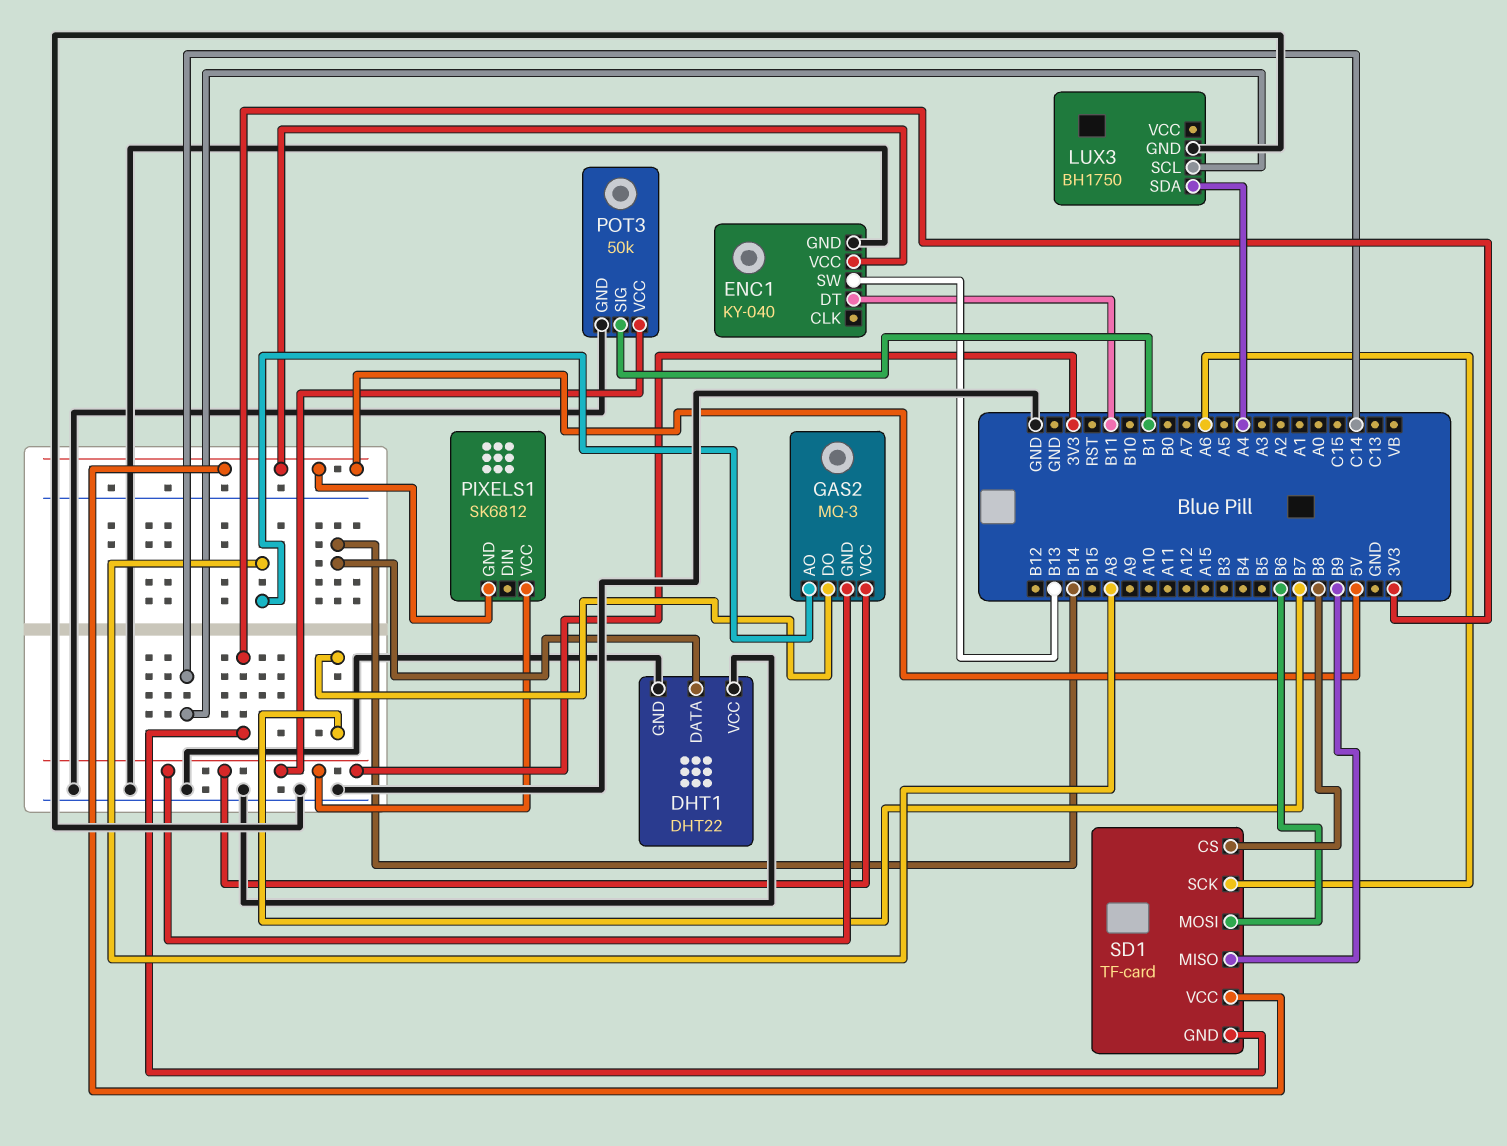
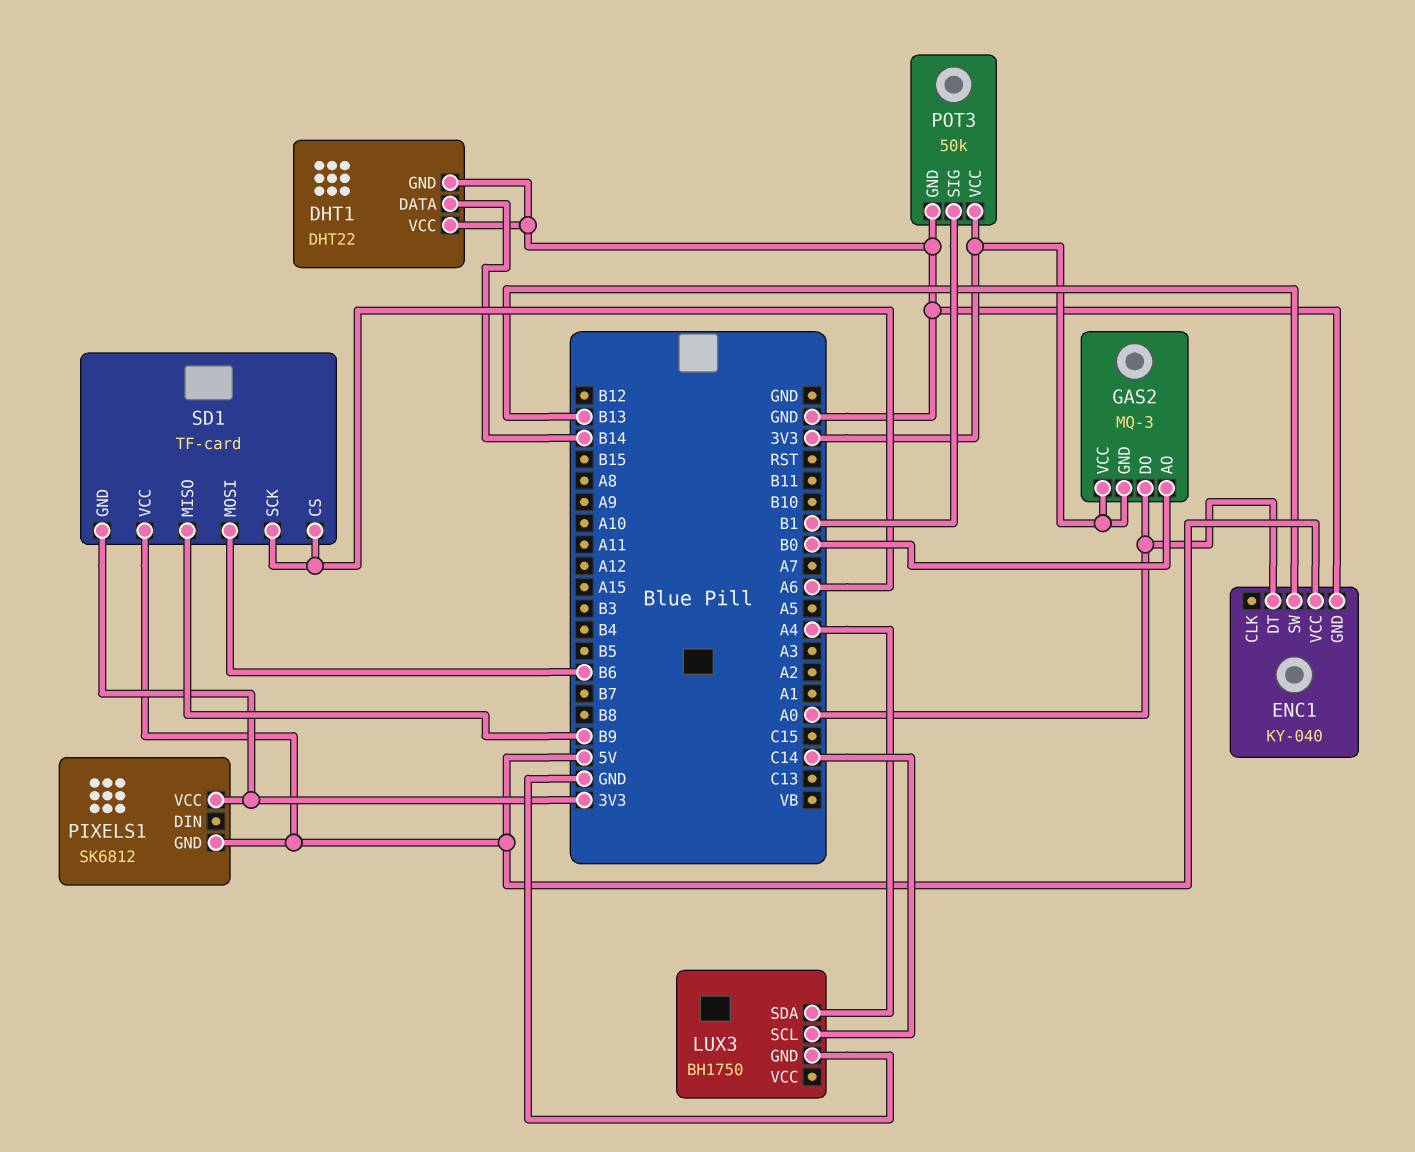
ENC1 pin DT: B11 -> A0
GAS2 pin AO: A8 -> B0
GAS2 pin DO: B7 -> A0
SD1 pin CS: B8 -> A6

